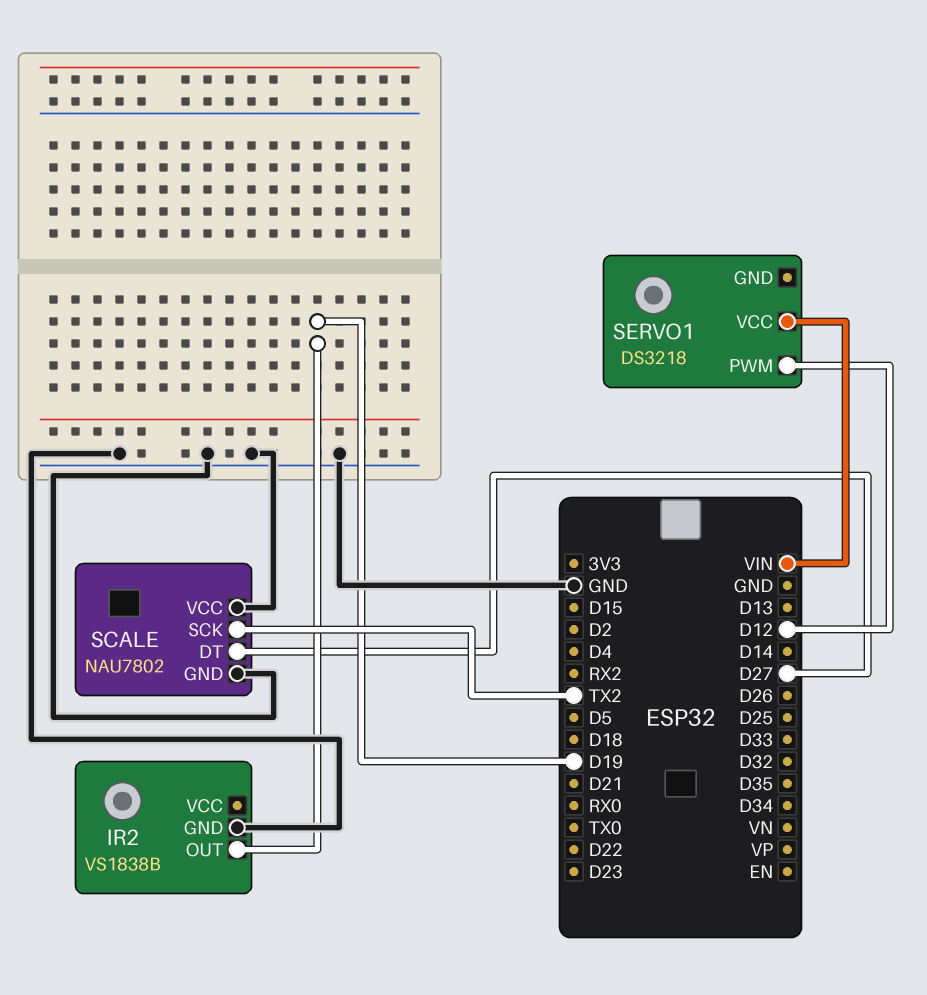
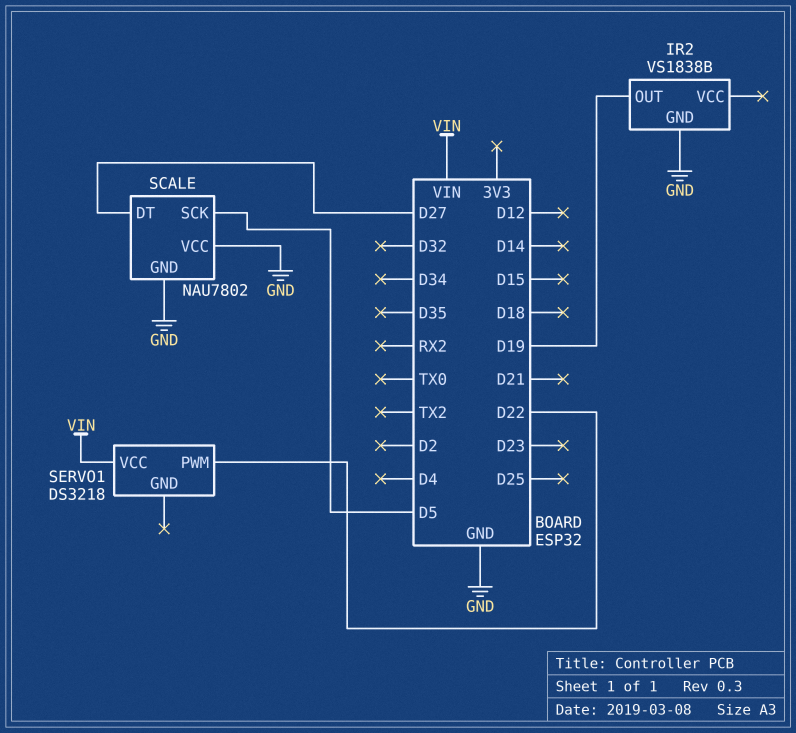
SCALE pin SCK: TX2 -> D5
SERVO1 pin PWM: D12 -> D22

